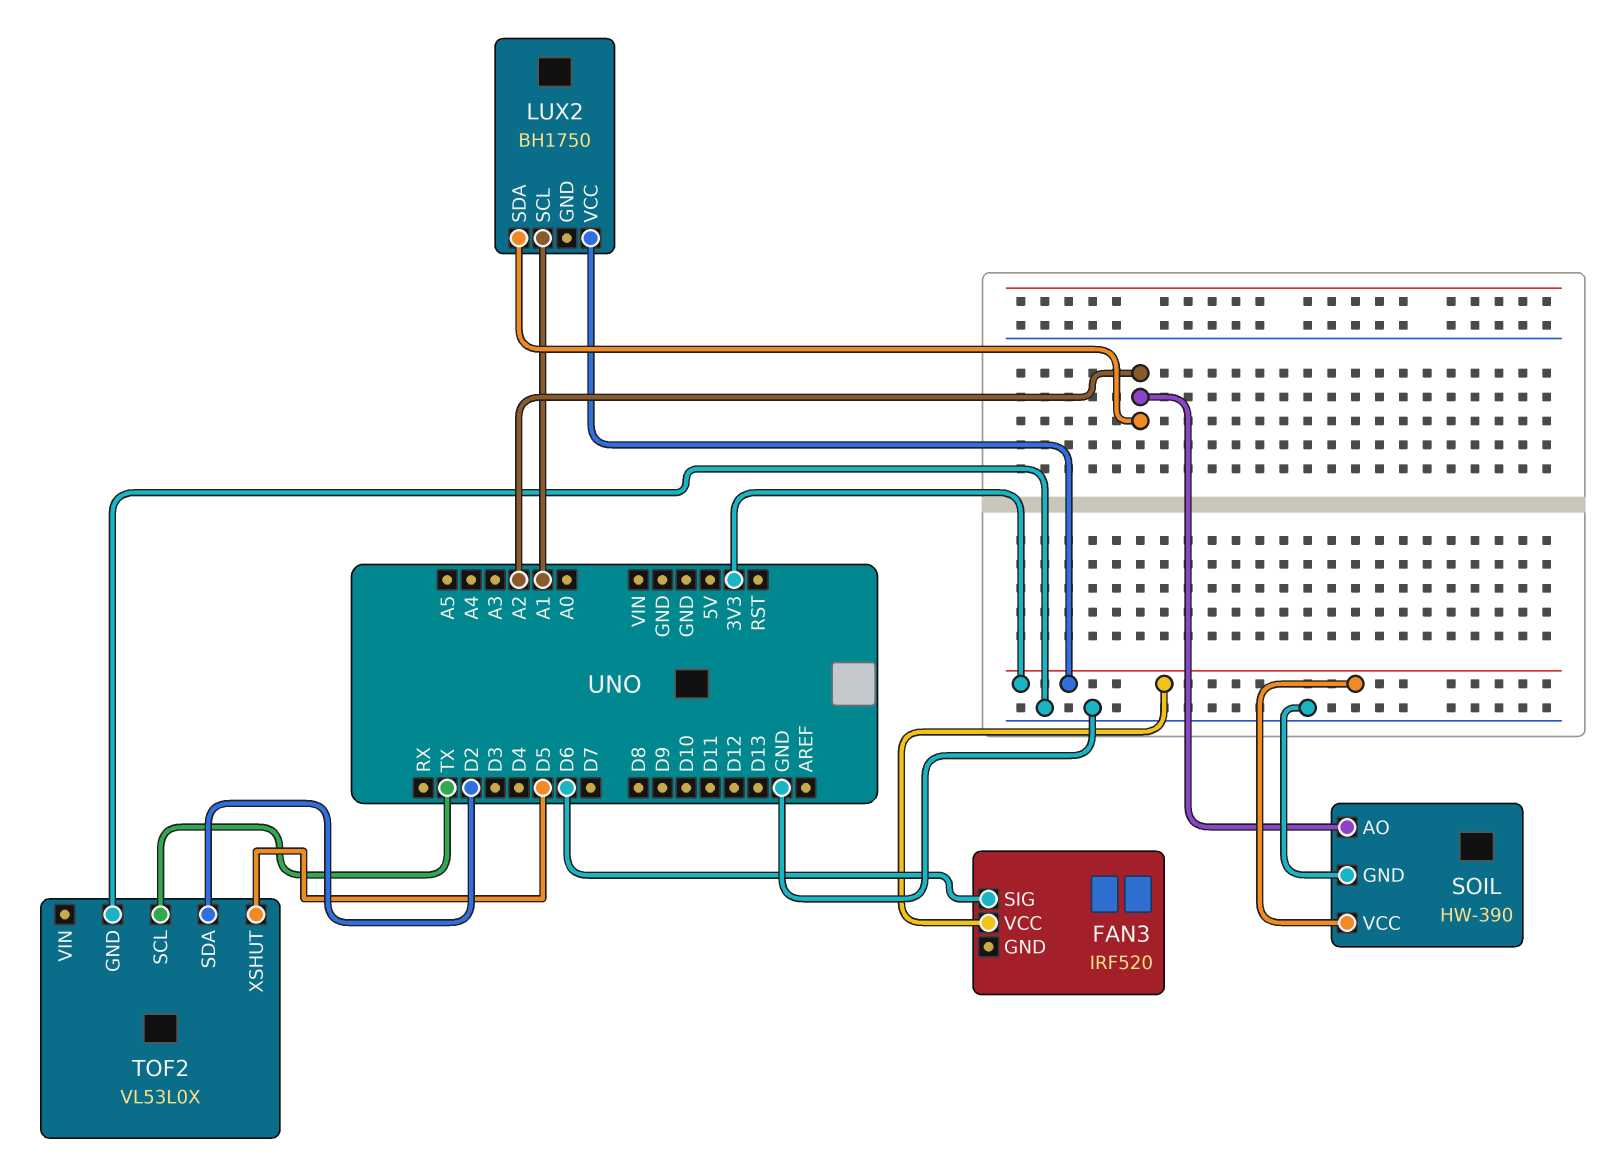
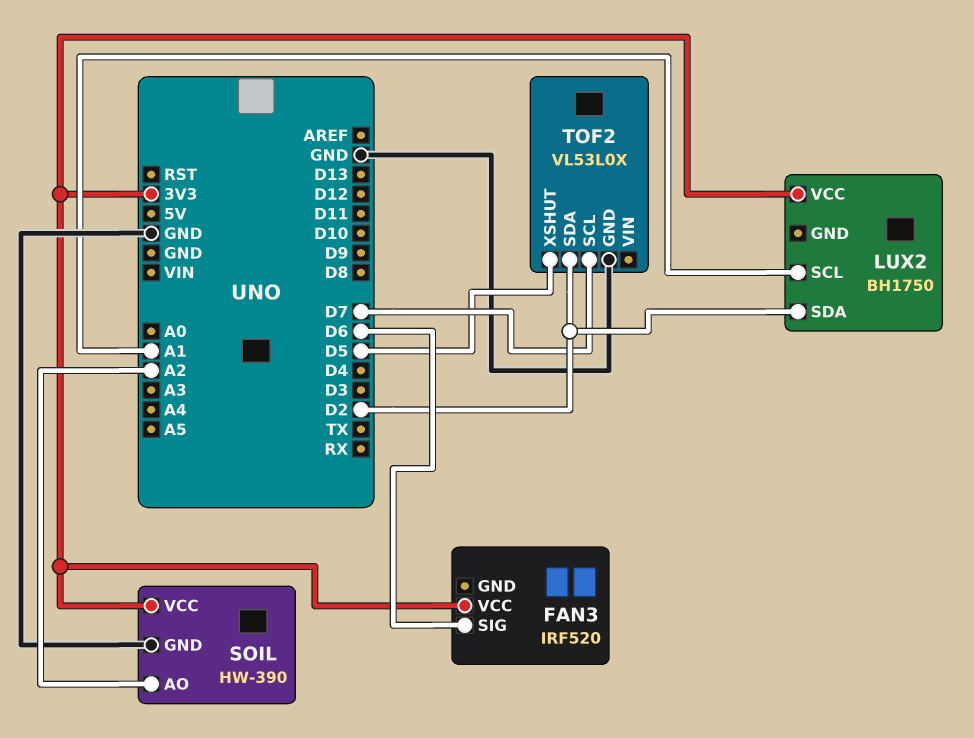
LUX2 pin SDA: A2 -> D2
TOF2 pin SCL: TX -> D7

